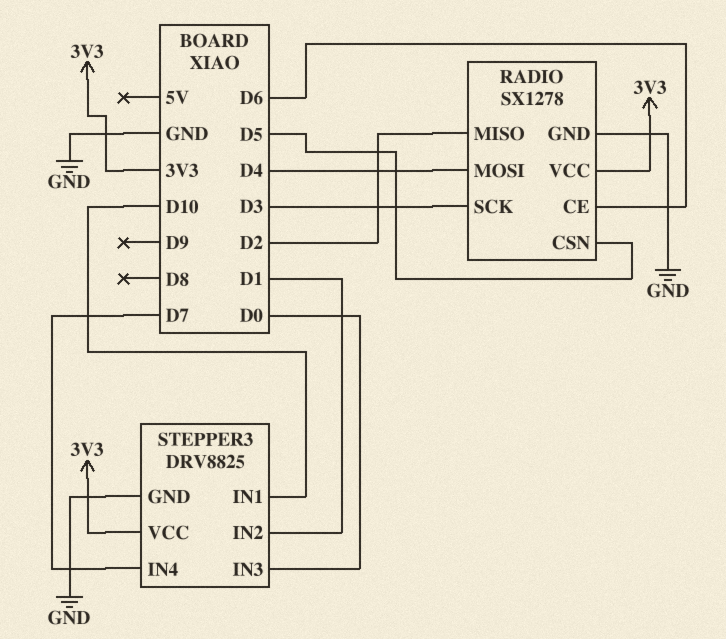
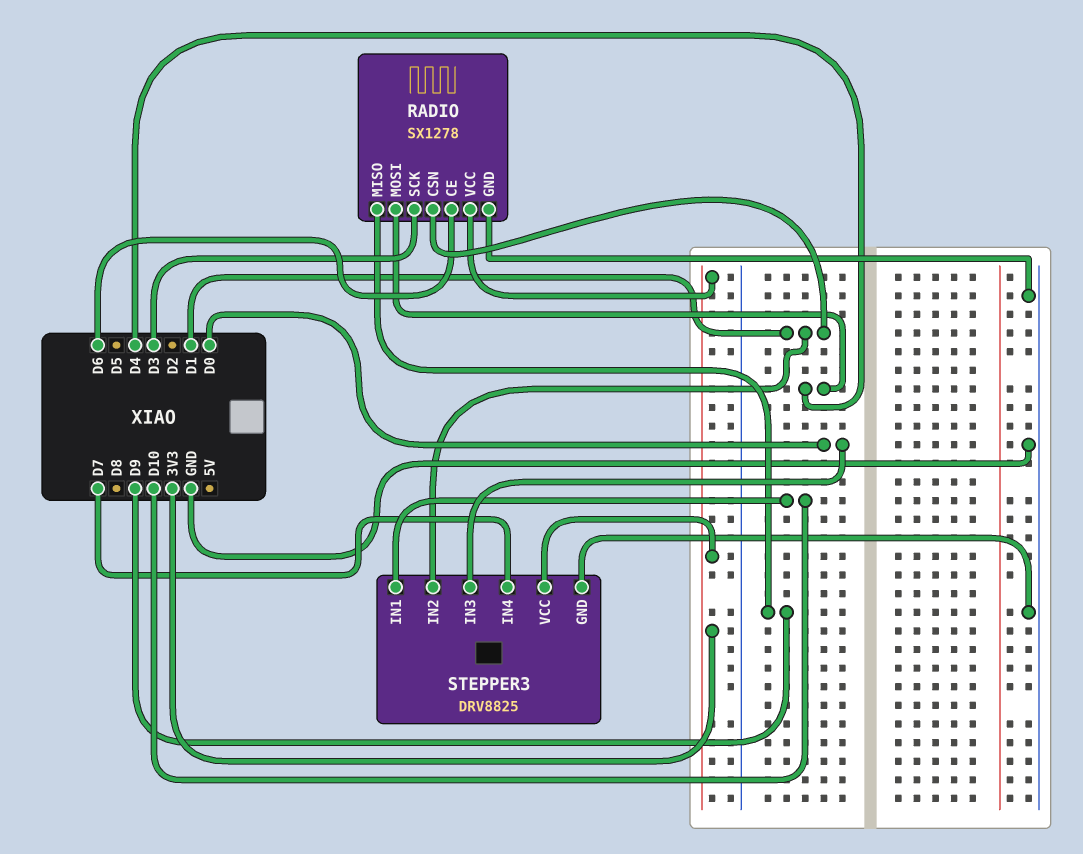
RADIO pin CSN: D5 -> D1
RADIO pin MISO: D2 -> D9

